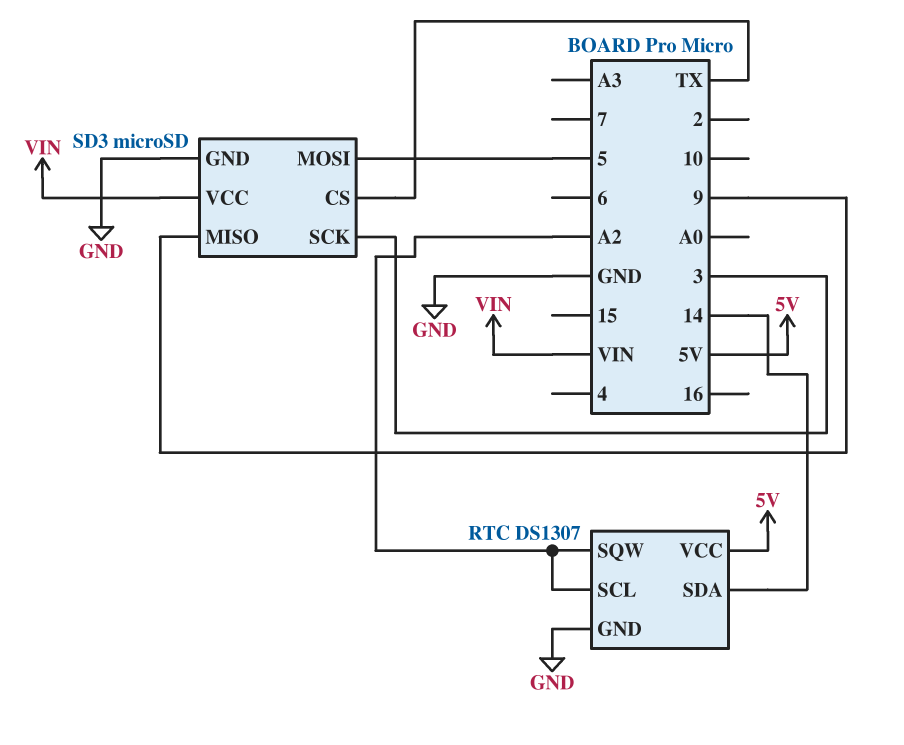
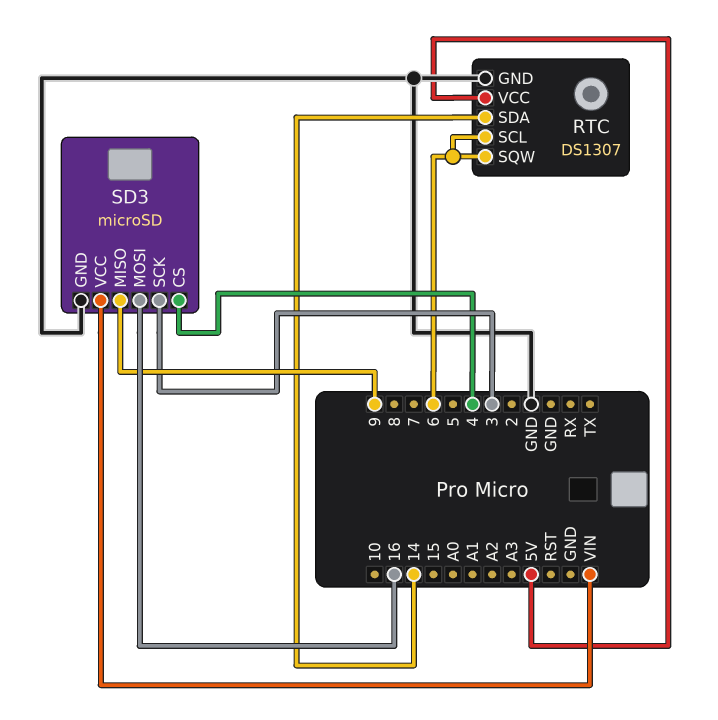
RTC pin SCL: A2 -> 6
RTC pin SQW: A2 -> 6
SD3 pin CS: TX -> 4
SD3 pin MOSI: 5 -> 16

